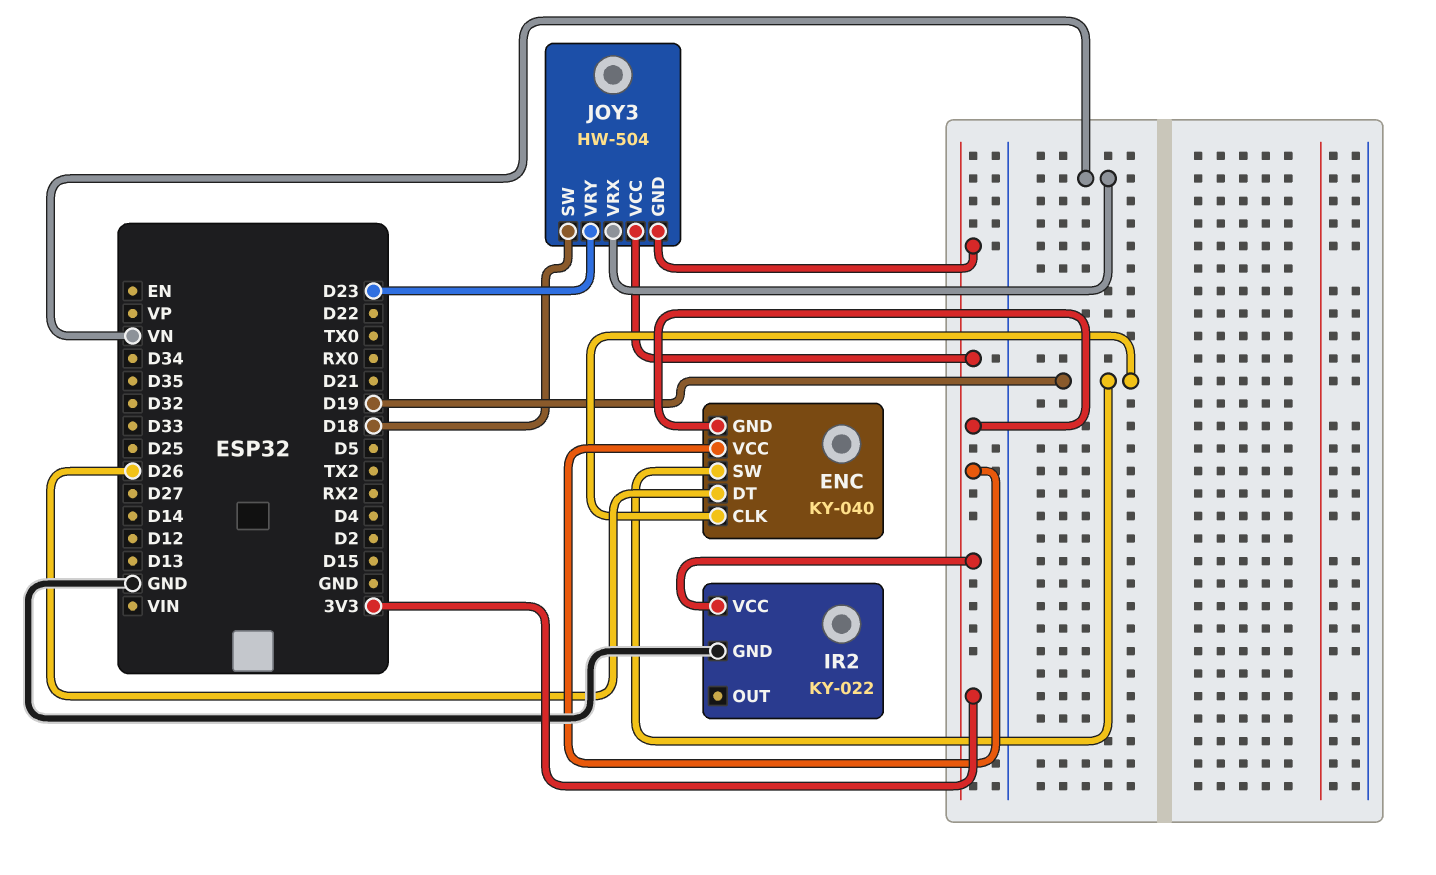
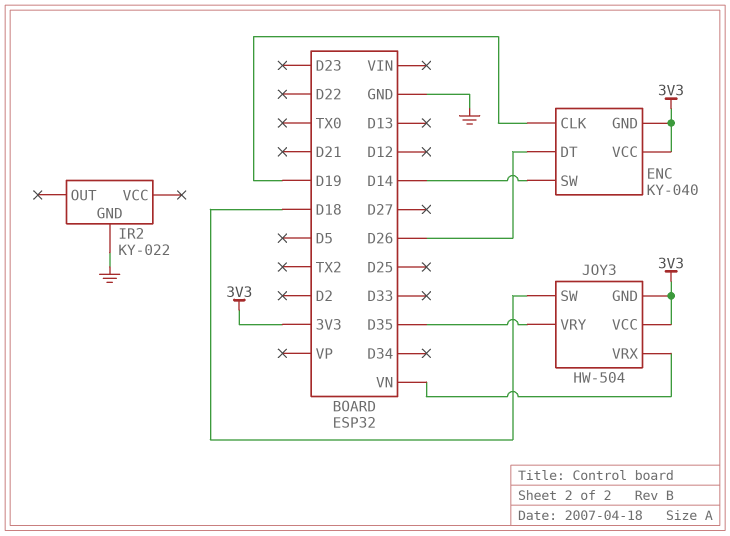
ENC pin SW: D19 -> D14
IR2 pin VCC: 3V3 -> none
JOY3 pin VRY: D23 -> D35

